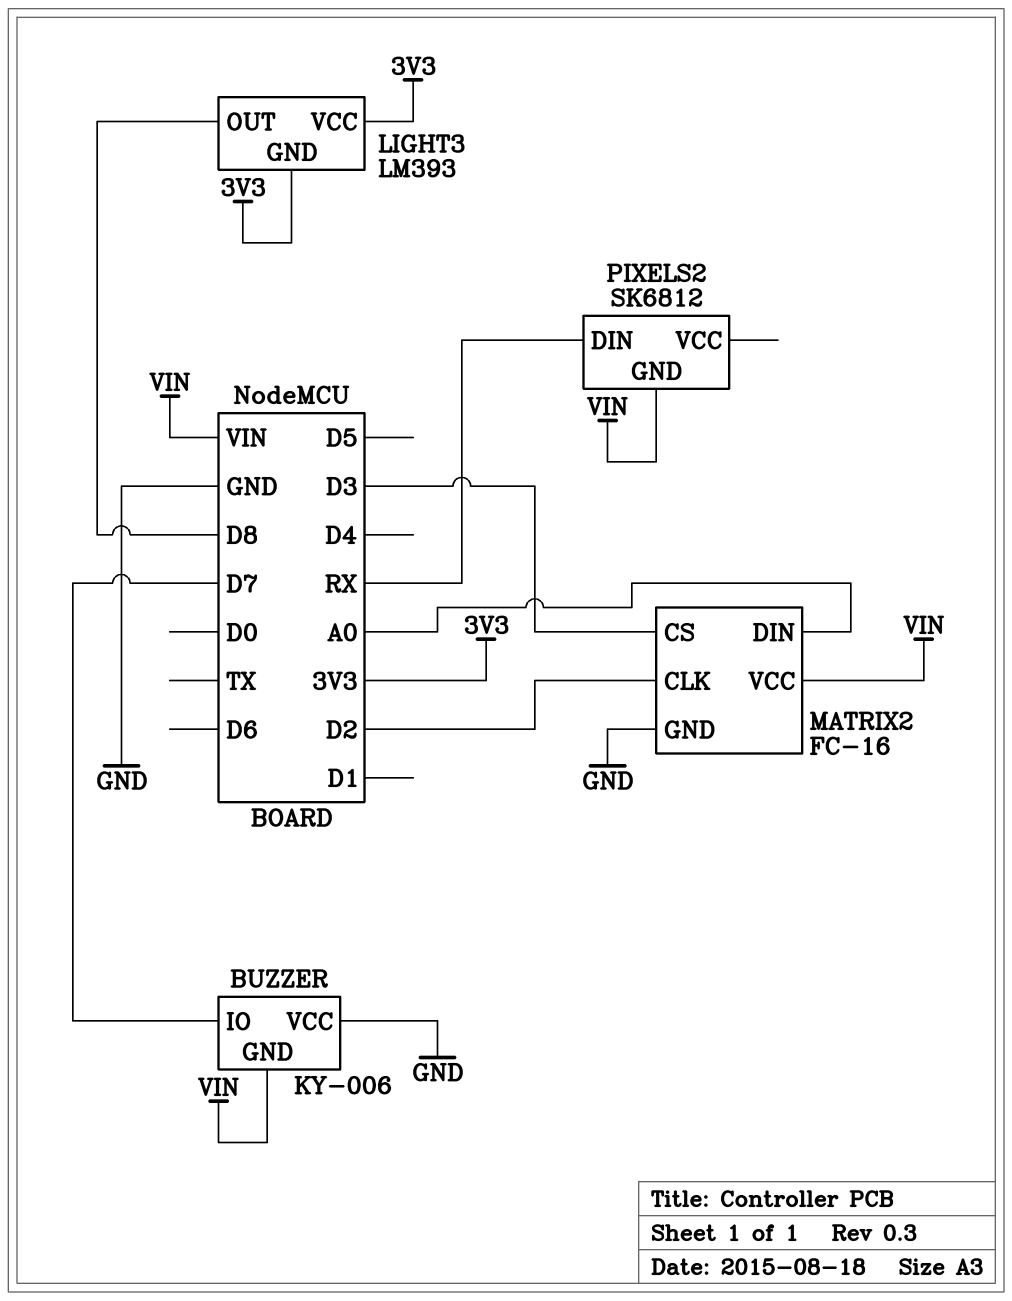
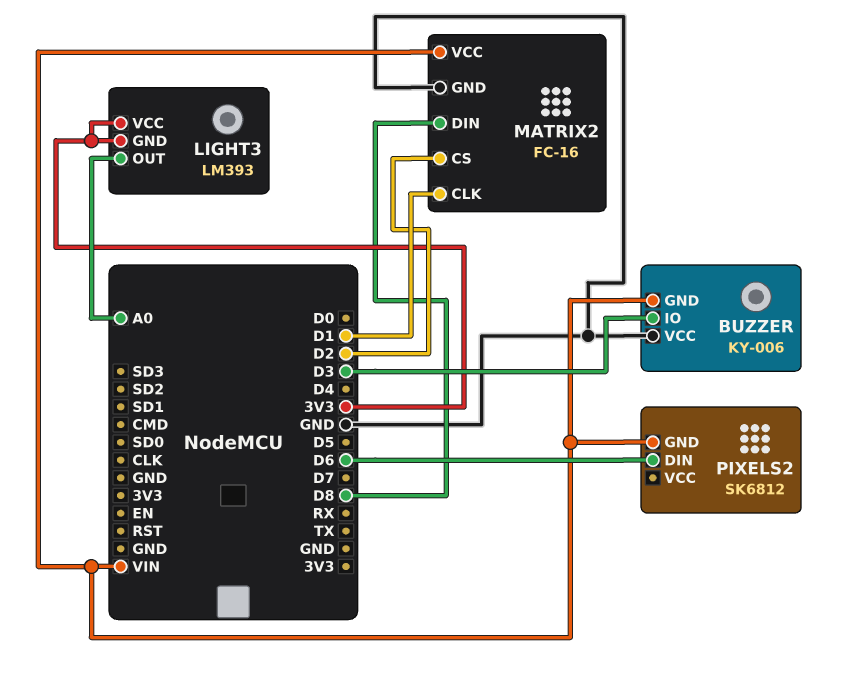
BUZZER pin IO: D7 -> D3
LIGHT3 pin OUT: D8 -> A0
MATRIX2 pin CLK: D2 -> D1
MATRIX2 pin CS: D3 -> D2
MATRIX2 pin DIN: A0 -> D8
PIXELS2 pin DIN: RX -> D6

